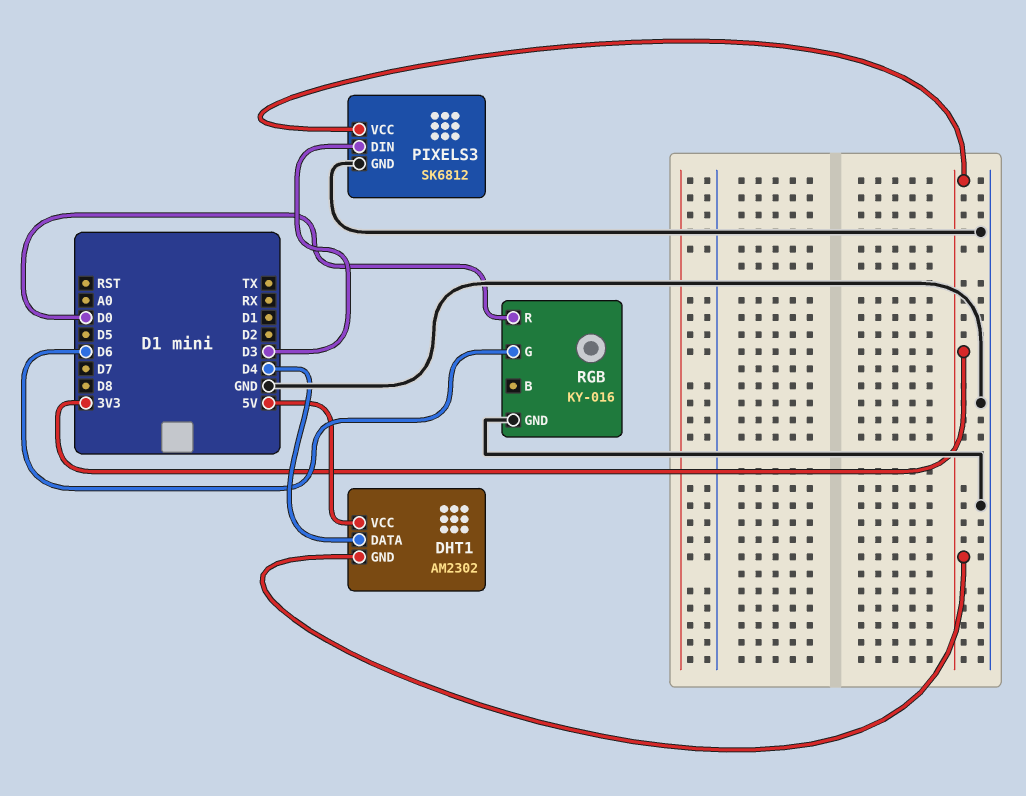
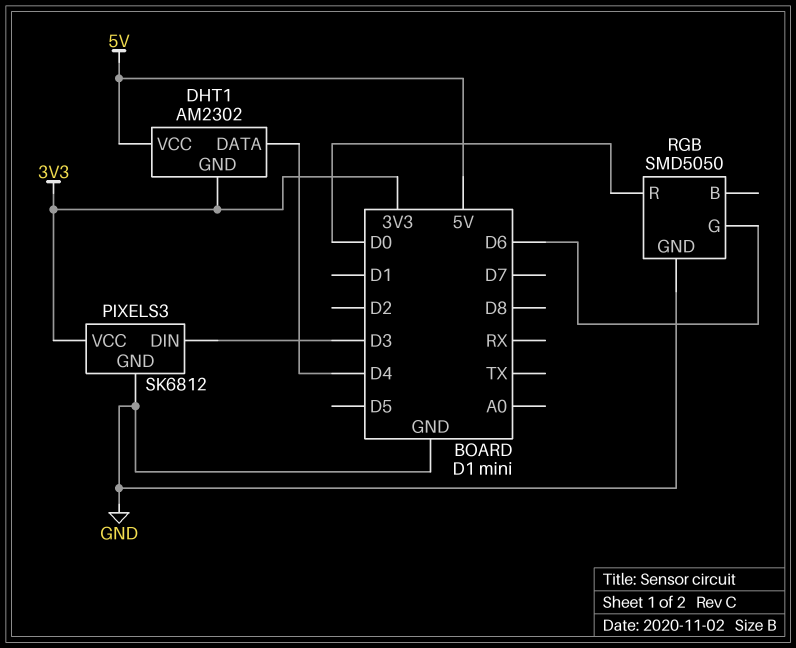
RGB: KY-016 -> SMD5050

